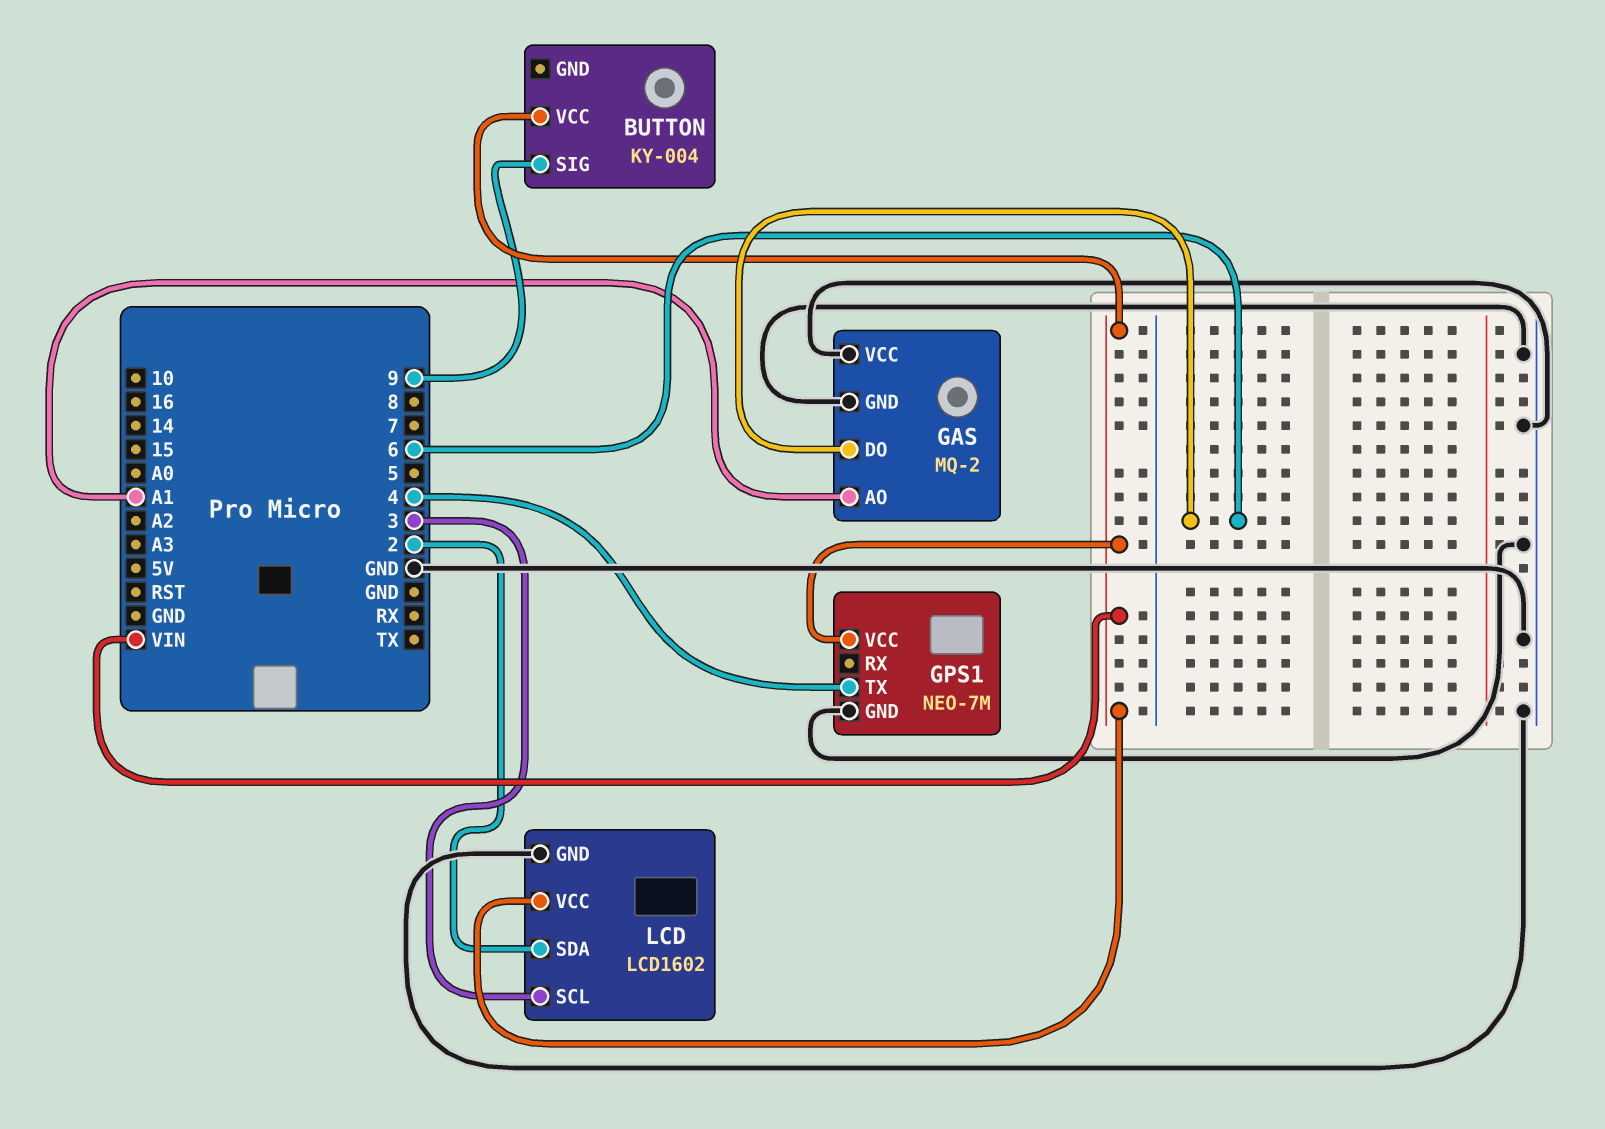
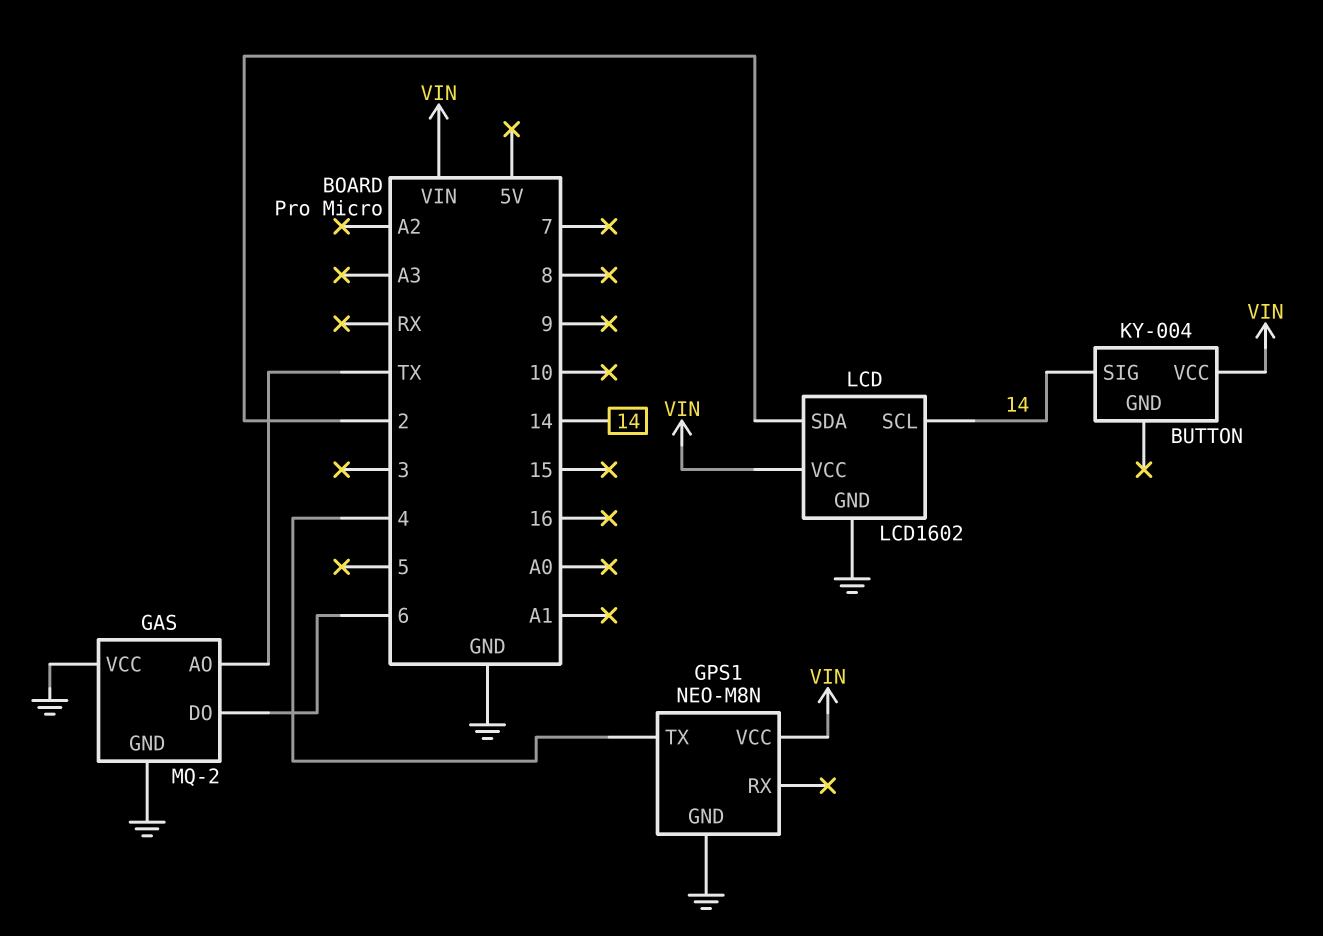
BUTTON pin SIG: 9 -> 14
GAS pin AO: A1 -> TX
GPS1: NEO-7M -> NEO-M8N
LCD pin SCL: 3 -> 14

